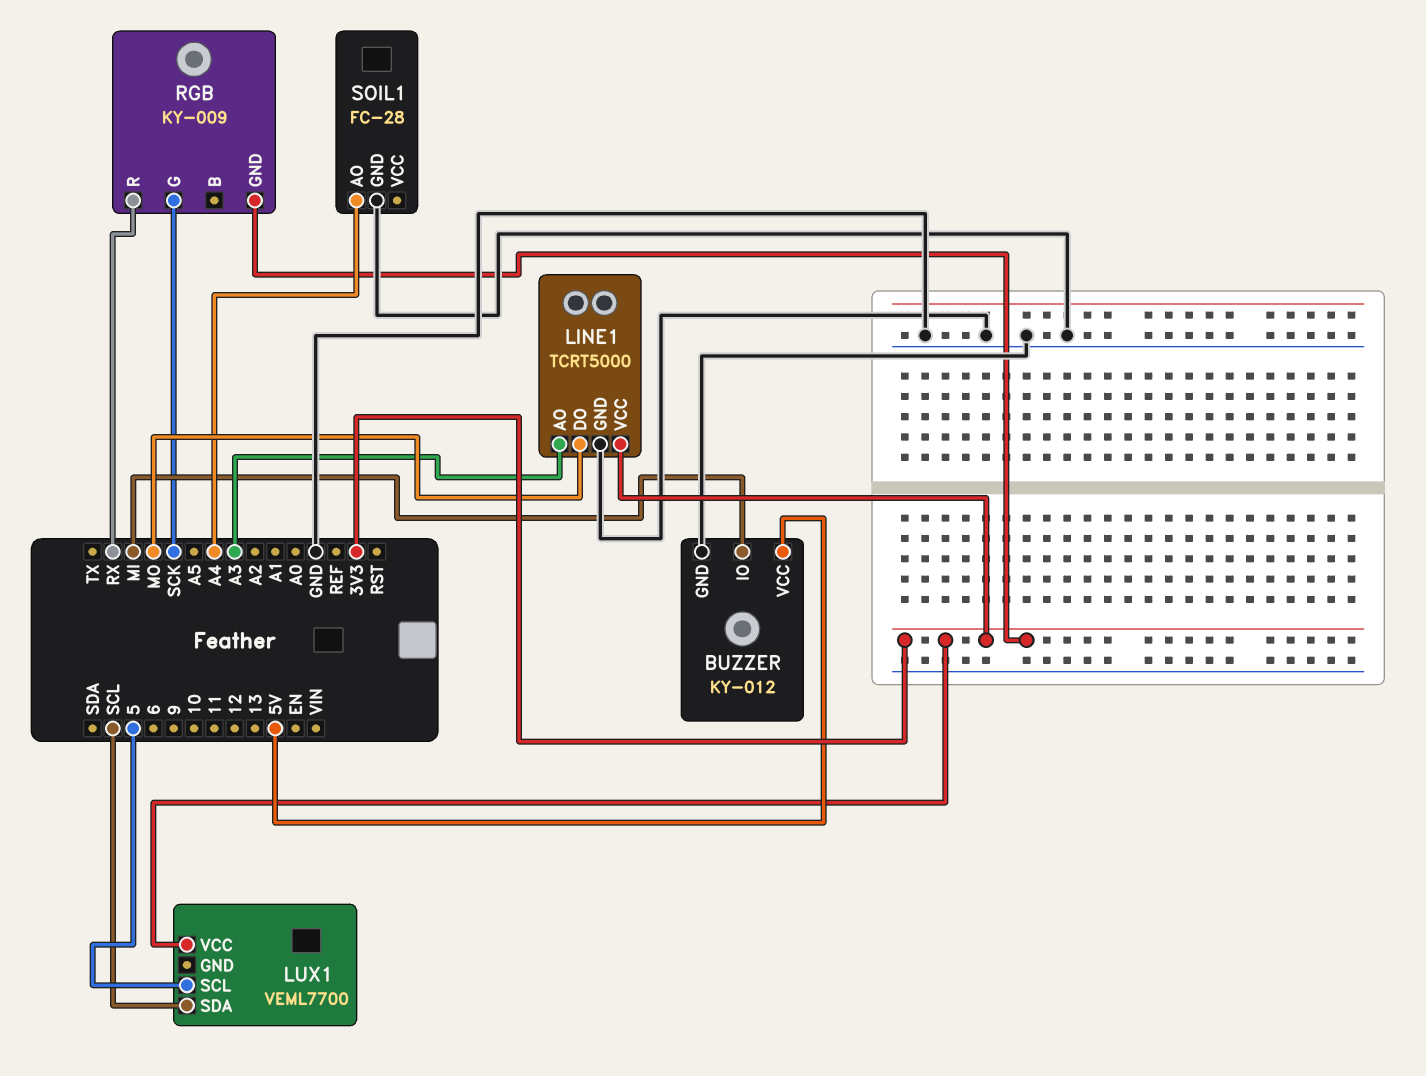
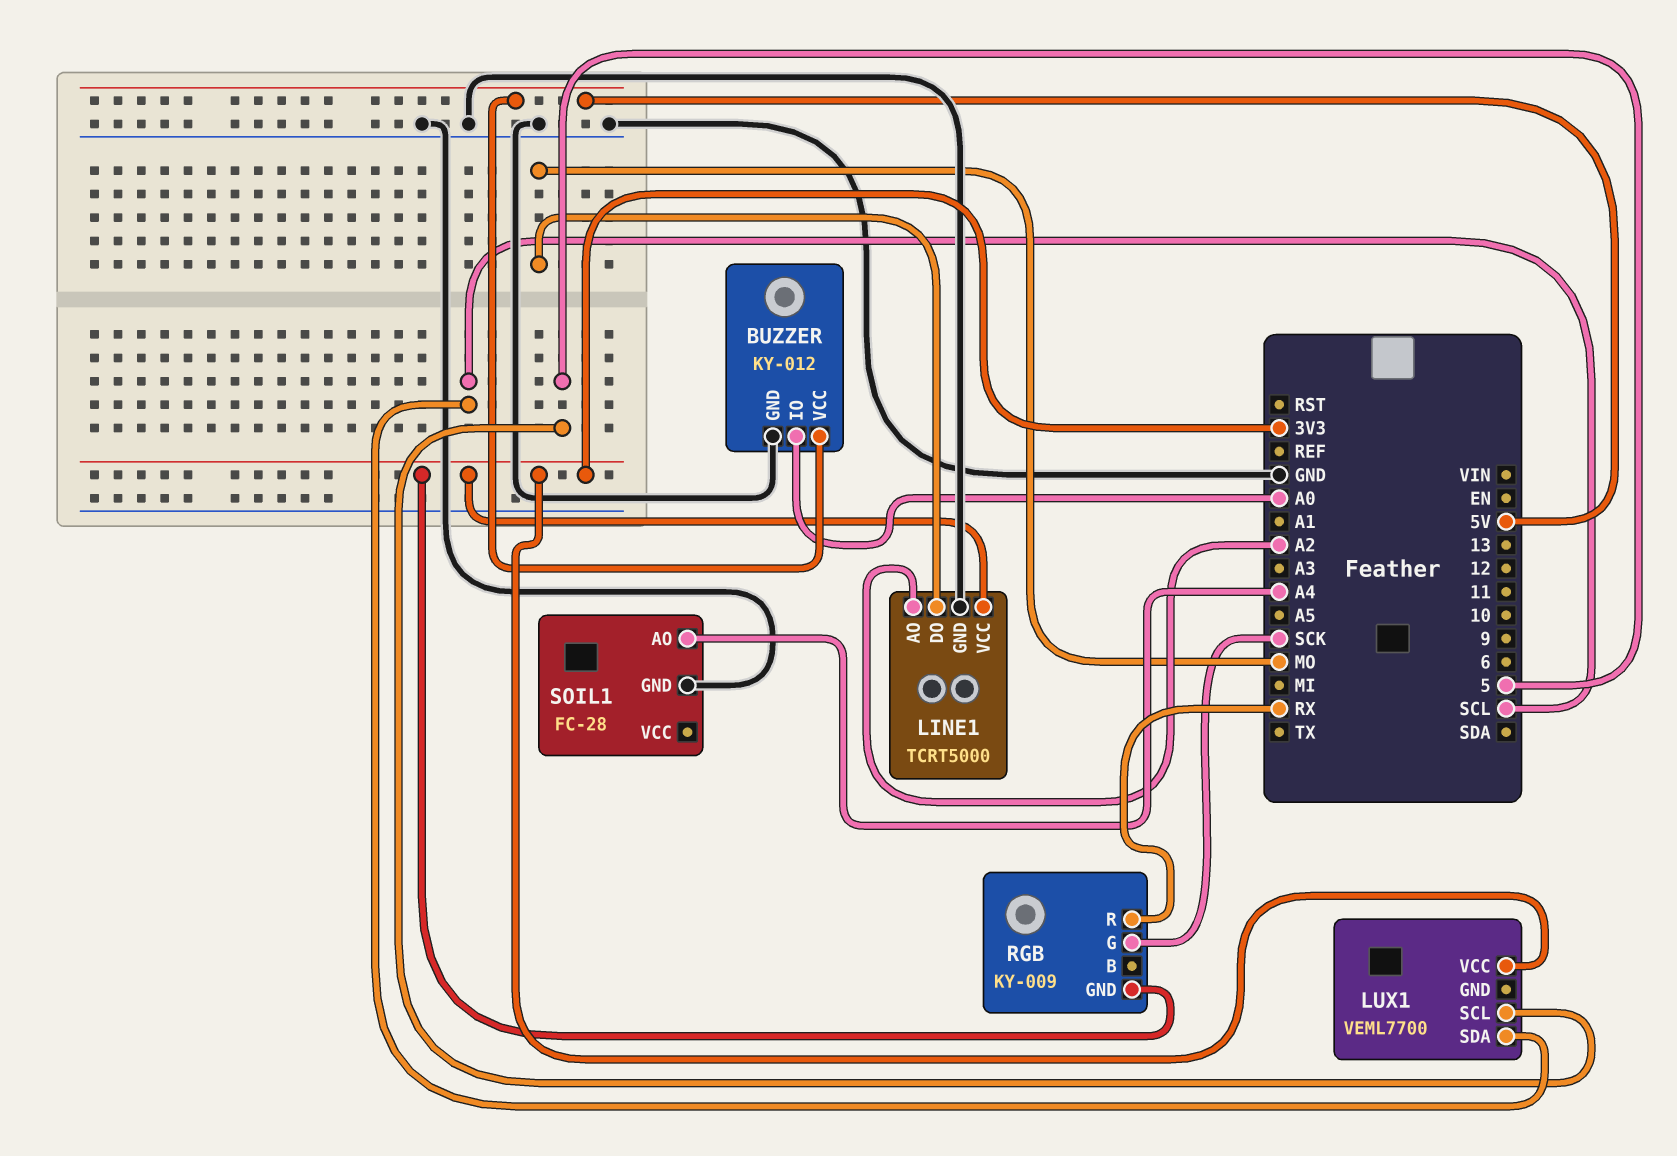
BUZZER pin IO: MI -> A0
LINE1 pin AO: A3 -> A2

